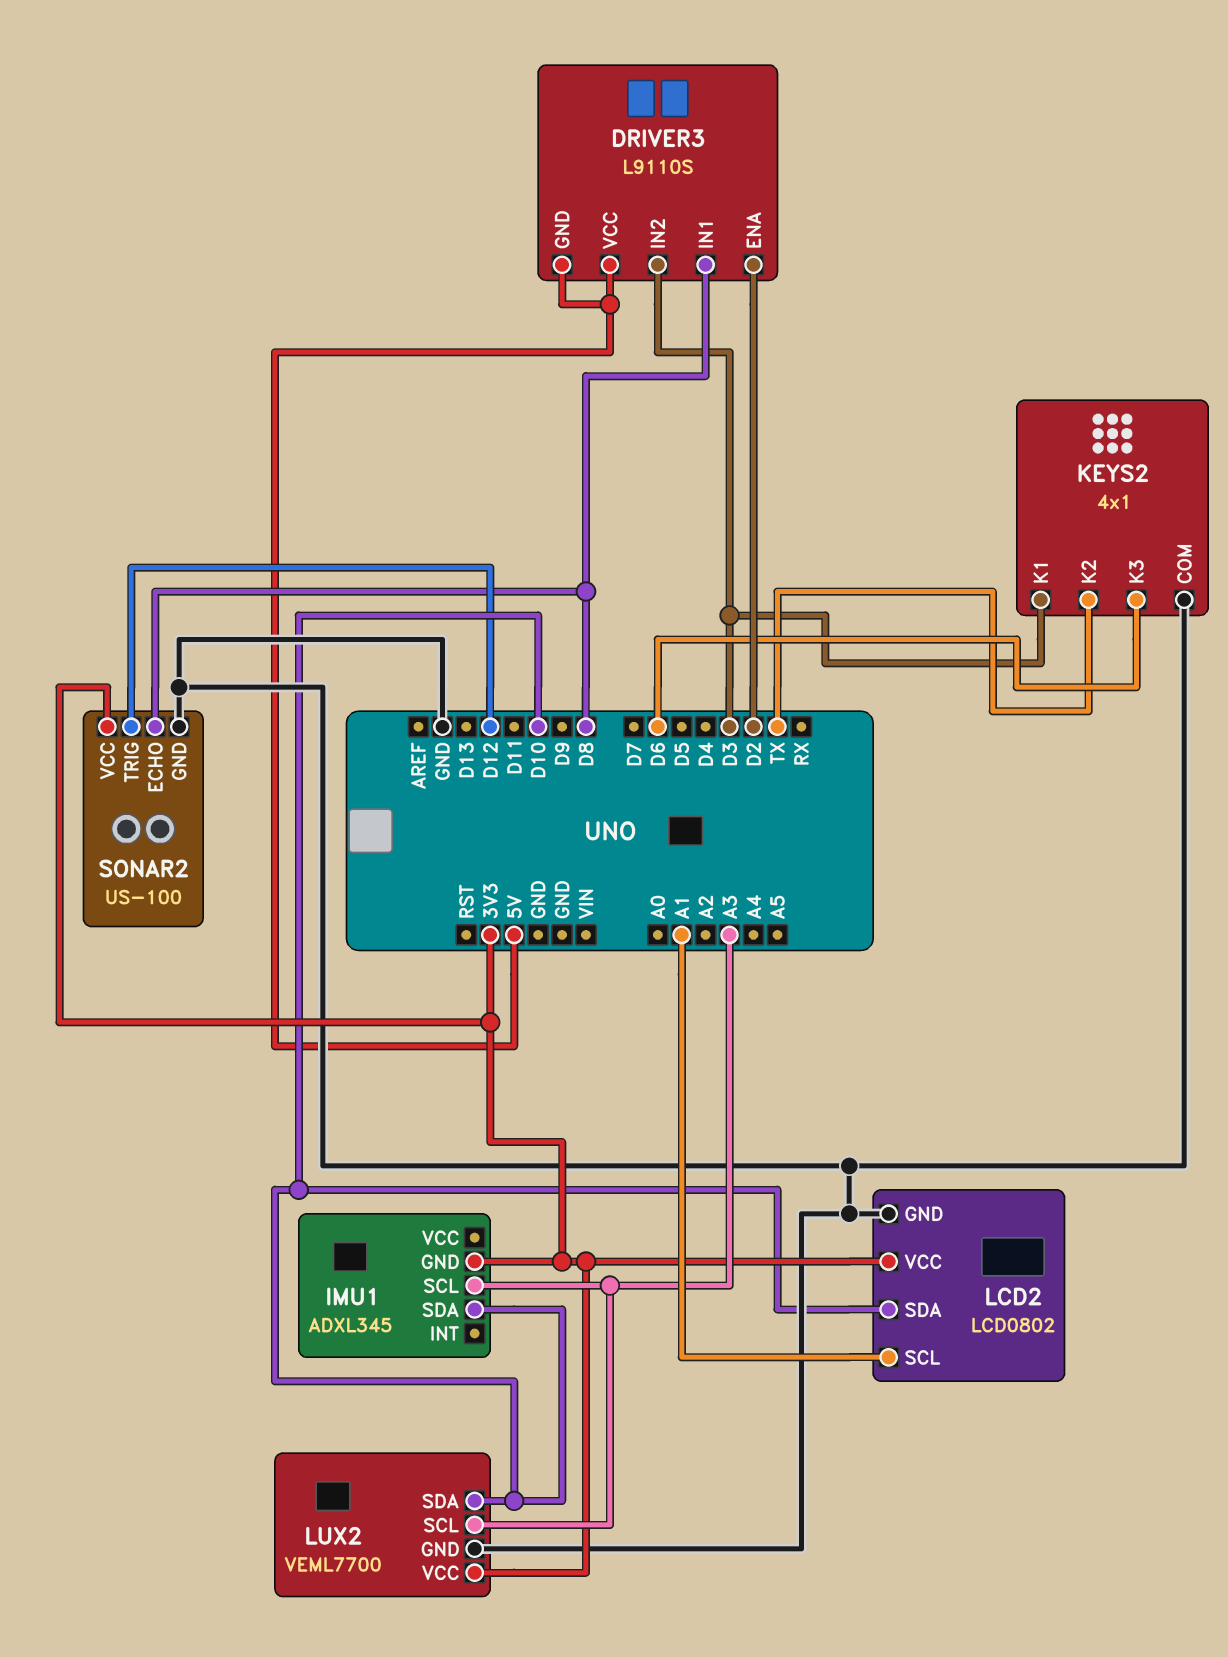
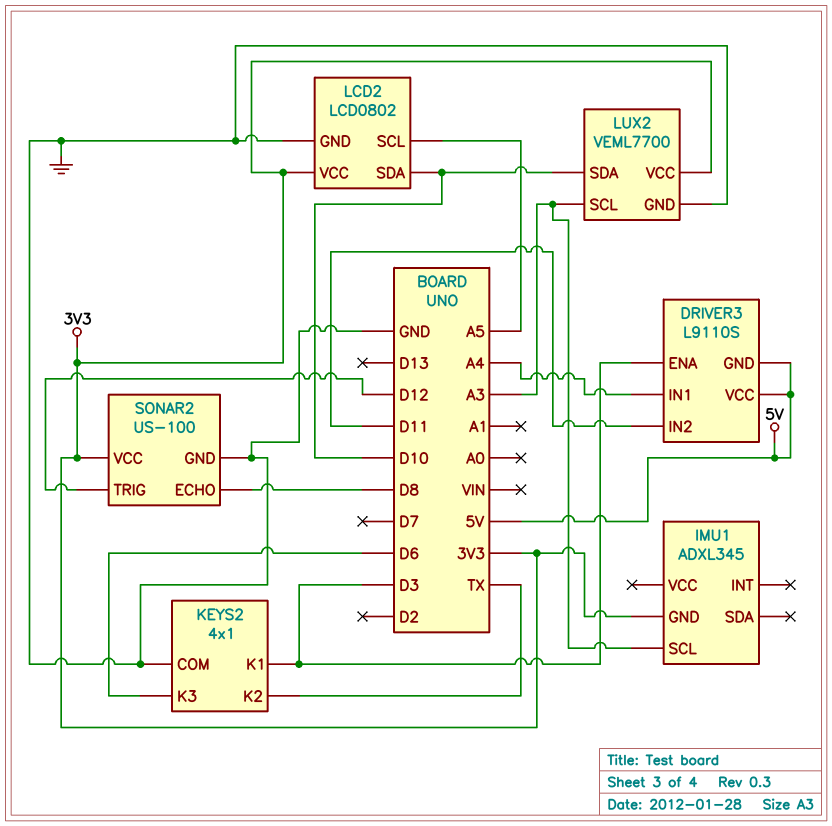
DRIVER3 pin ENA: D2 -> D3
DRIVER3 pin IN1: D8 -> A4
DRIVER3 pin IN2: D3 -> D11
IMU1 pin SDA: D10 -> none
LCD2 pin SCL: A1 -> A5

